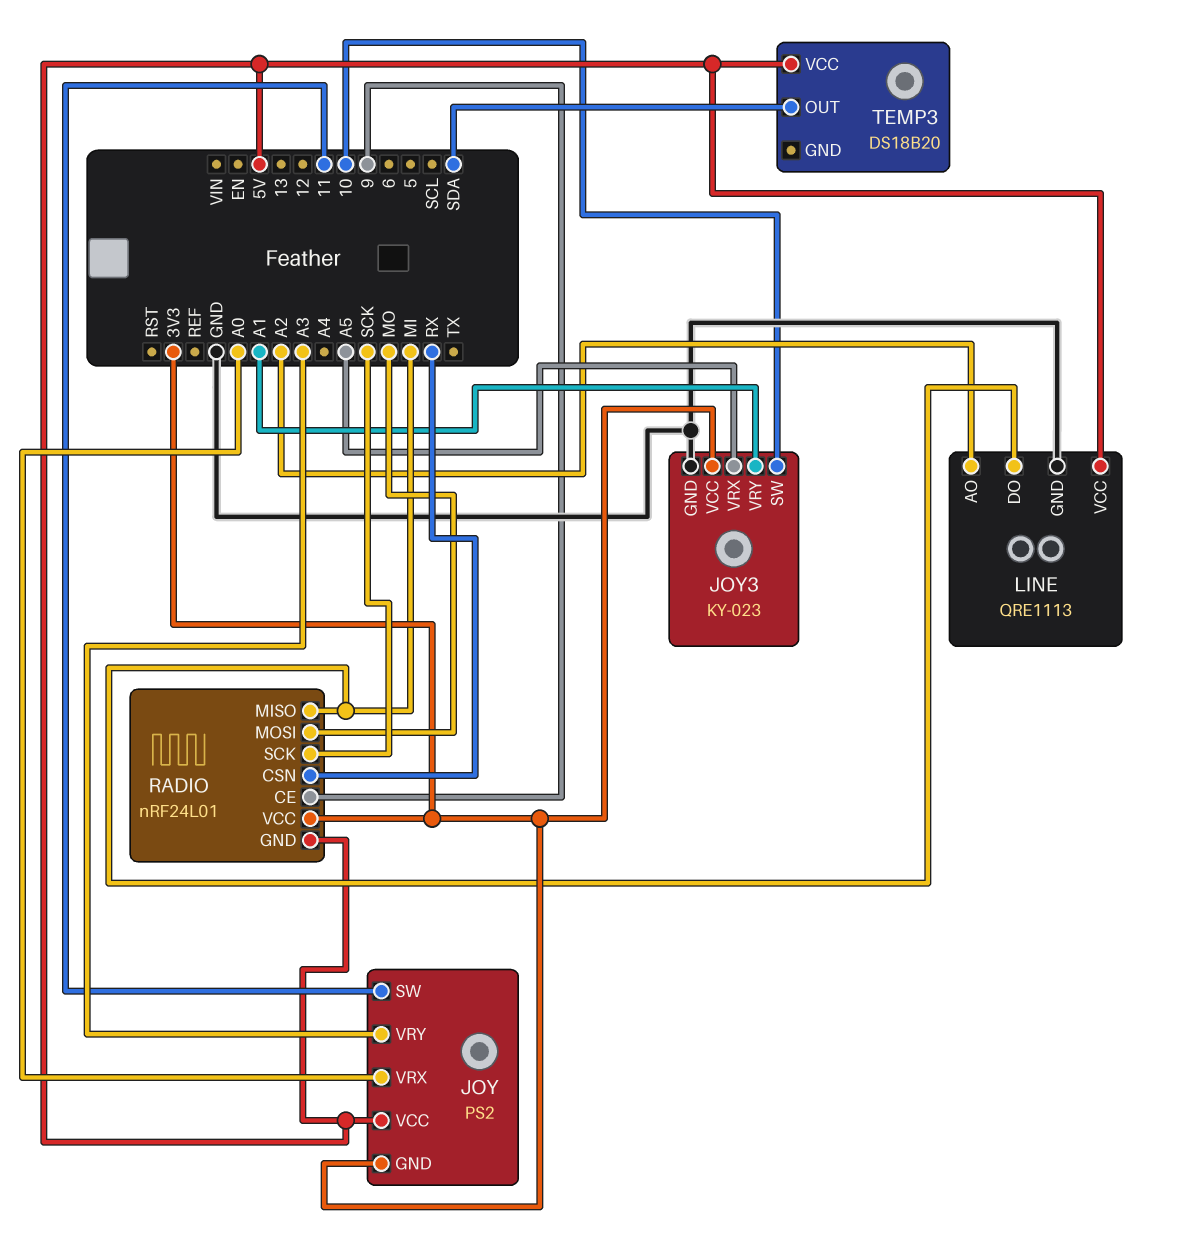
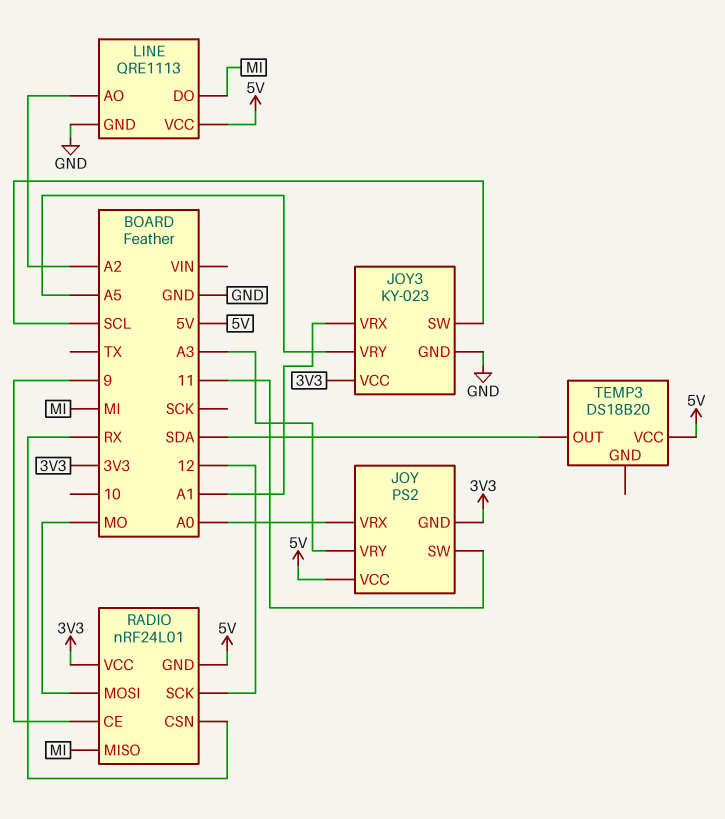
JOY3 pin SW: 10 -> SCL
JOY3 pin VRX: A5 -> A1
JOY3 pin VRY: A1 -> A5
RADIO pin SCK: SCK -> 12

